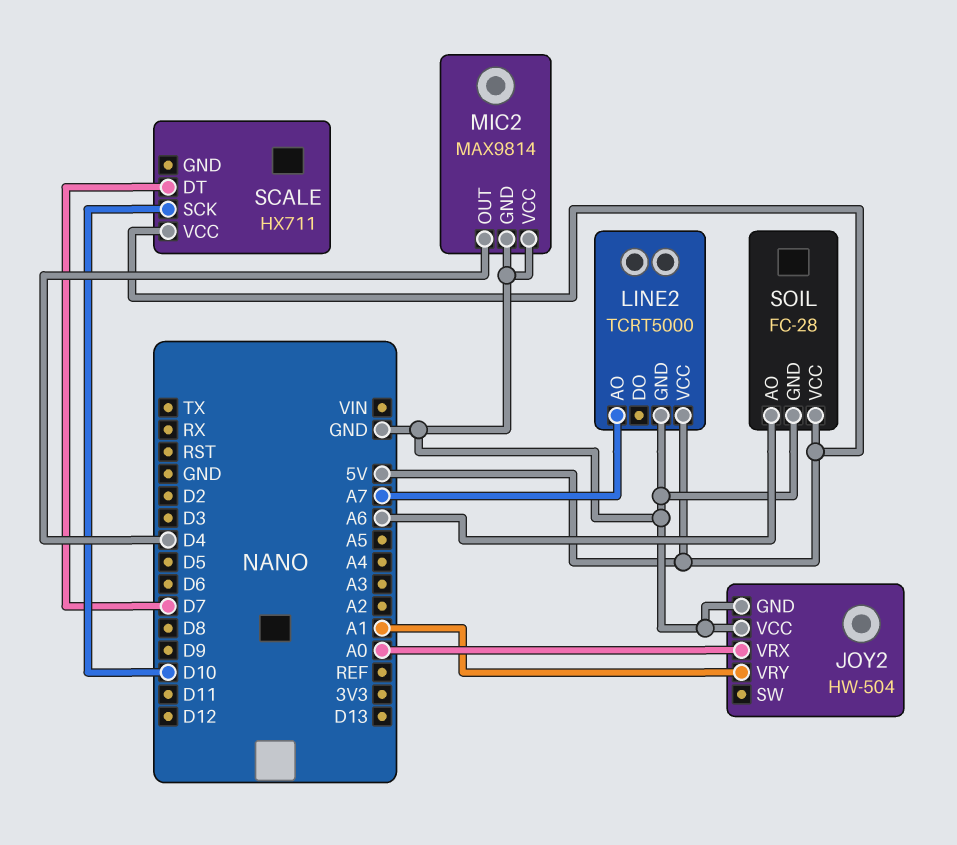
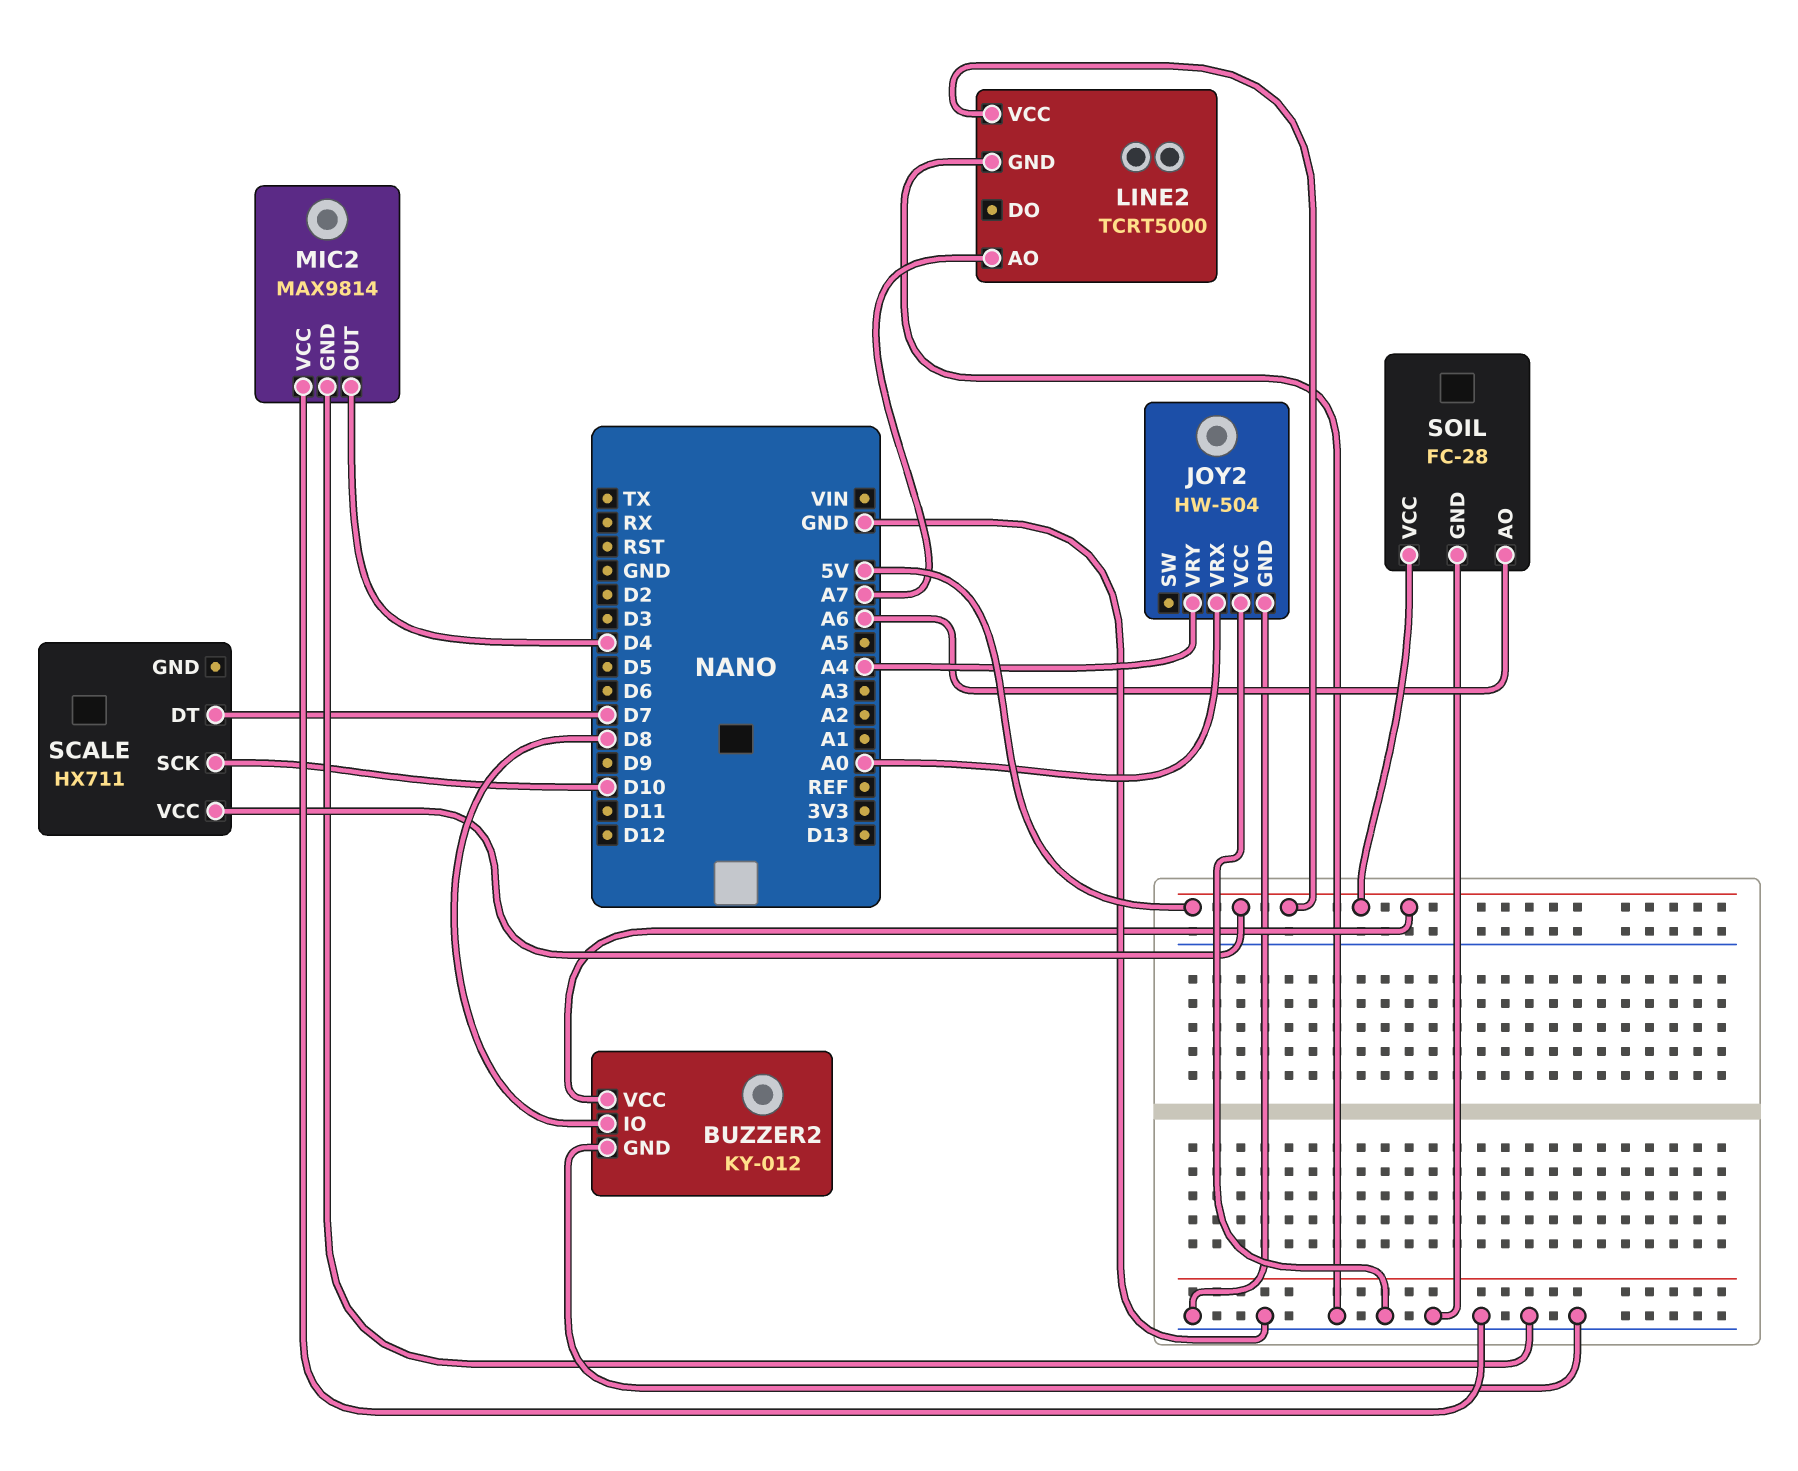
BUZZER2: none -> KY-012
BUZZER2 pin GND: none -> GND
BUZZER2 pin IO: none -> D8
BUZZER2 pin VCC: none -> 5V
JOY2 pin VRY: A1 -> A4

